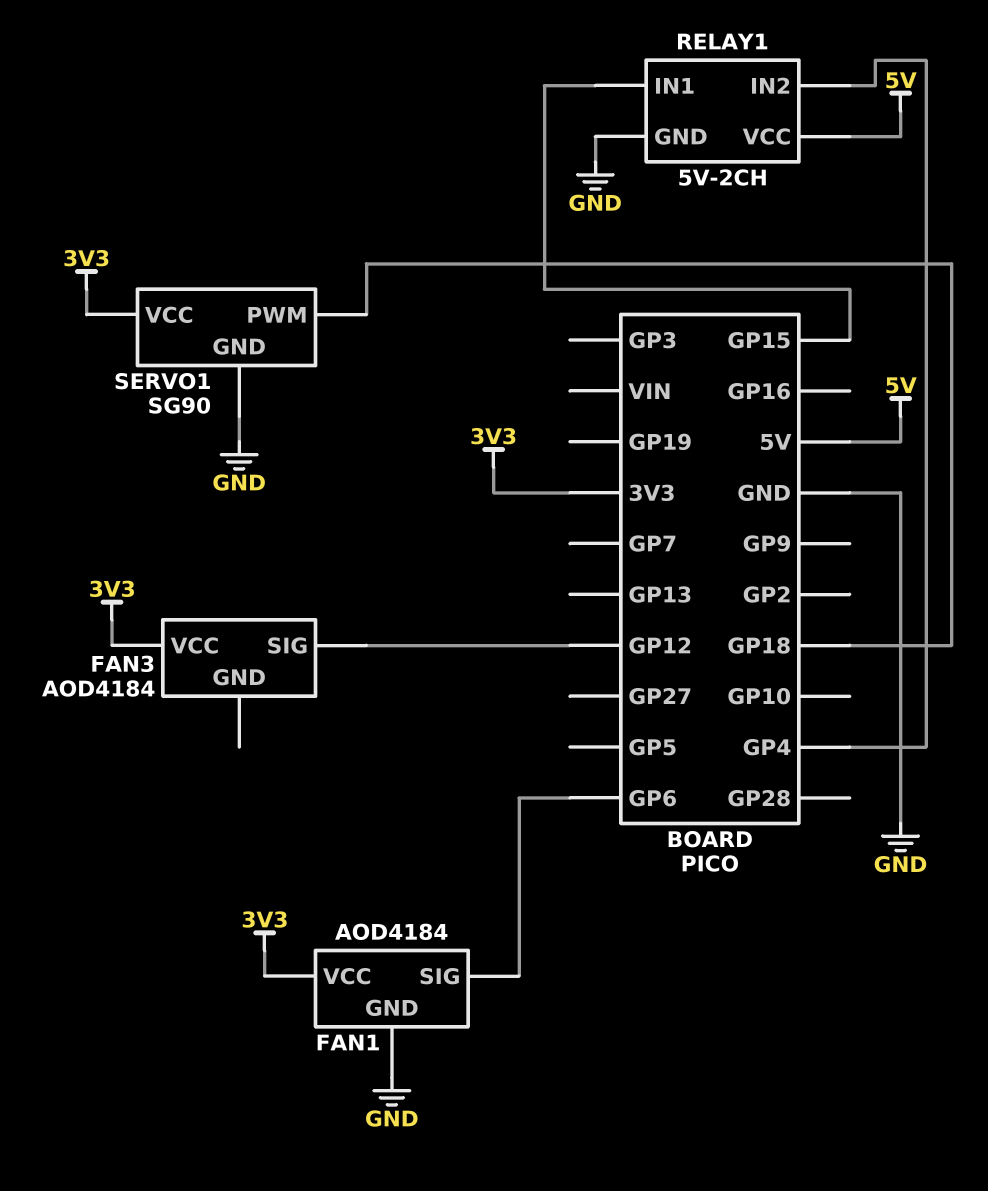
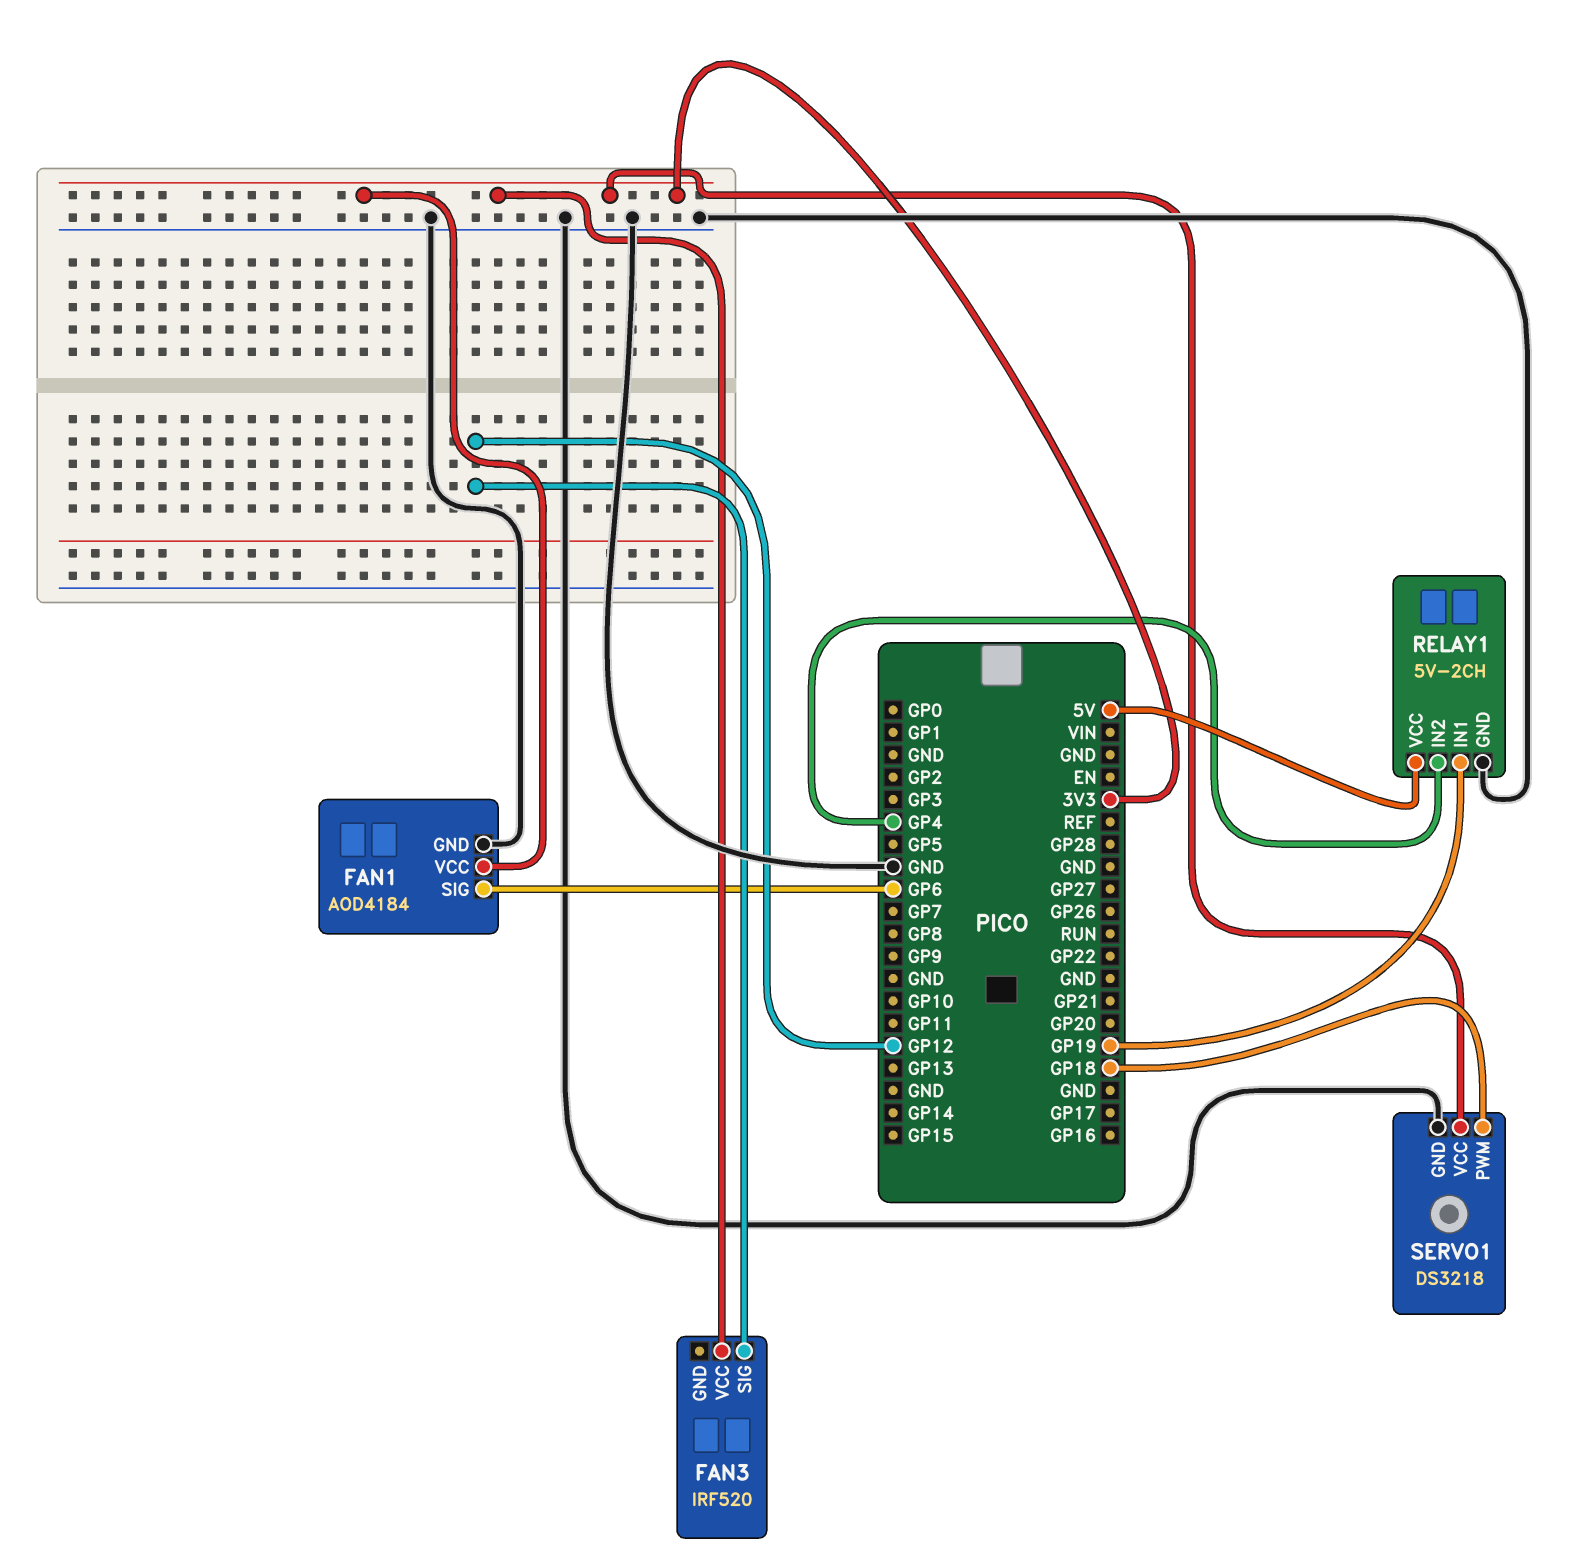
FAN3: AOD4184 -> IRF520
RELAY1 pin IN1: GP15 -> GP19
SERVO1: SG90 -> DS3218

